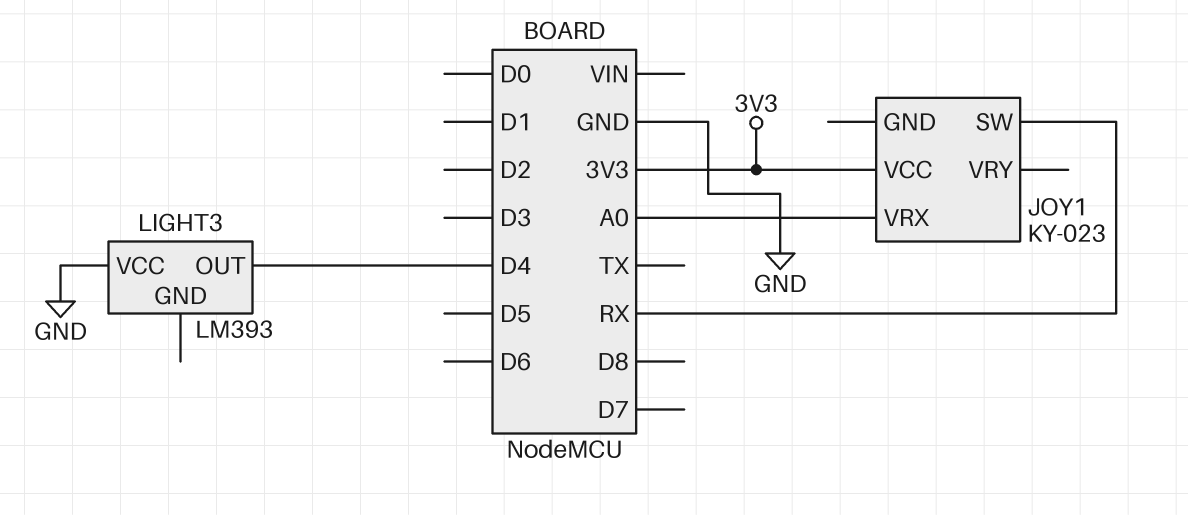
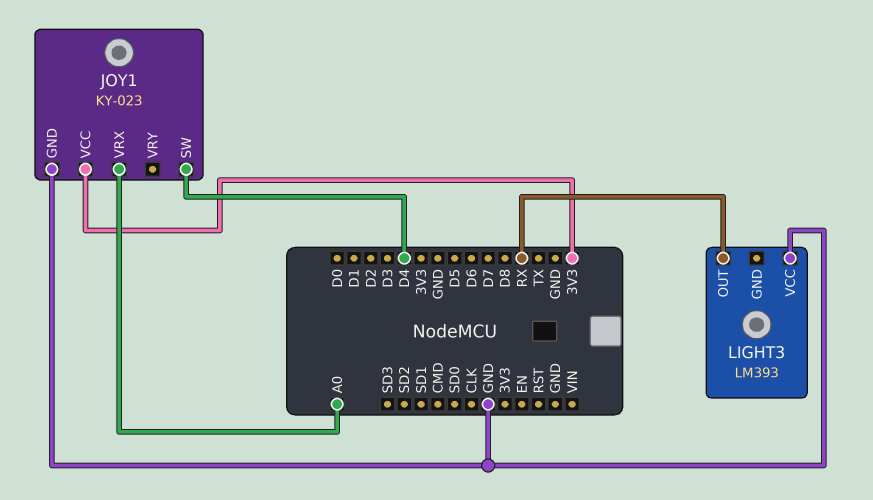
JOY1 pin GND: none -> GND
JOY1 pin SW: RX -> D4
LIGHT3 pin OUT: D4 -> RX

